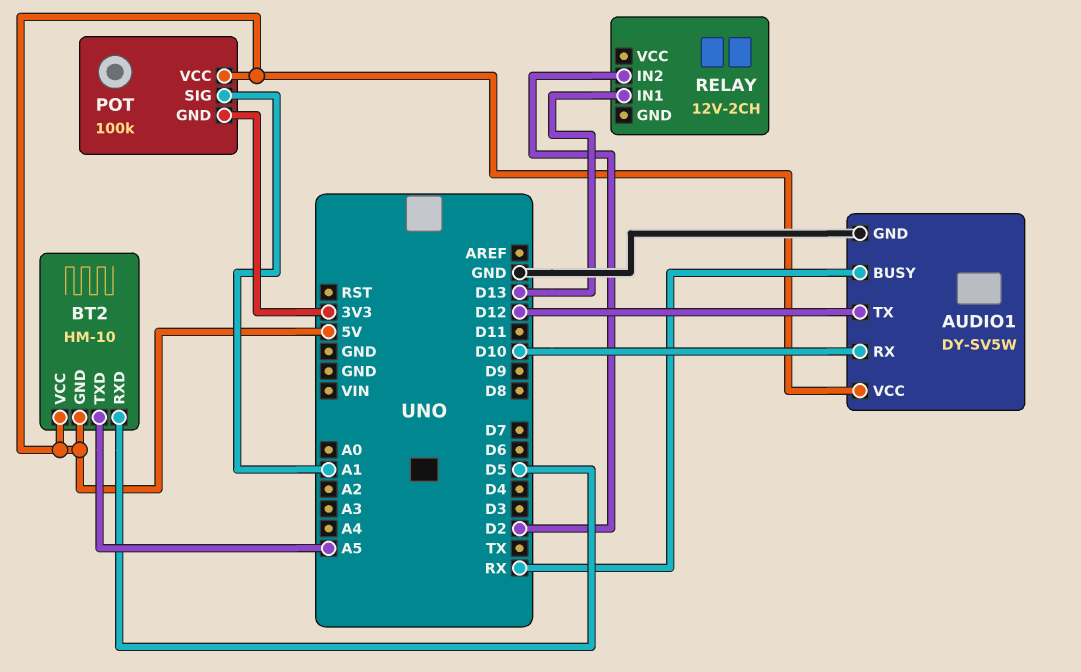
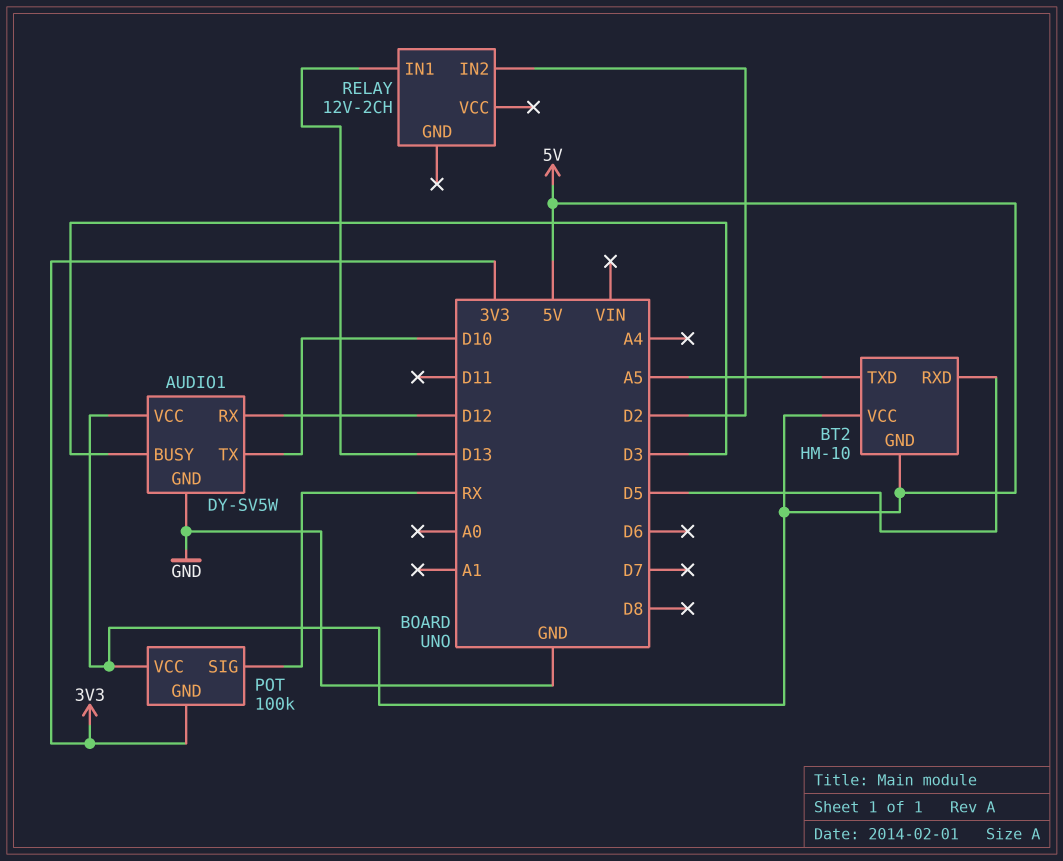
AUDIO1 pin BUSY: RX -> D3
AUDIO1 pin RX: D10 -> D12
AUDIO1 pin TX: D12 -> D10
POT pin SIG: A1 -> RX

